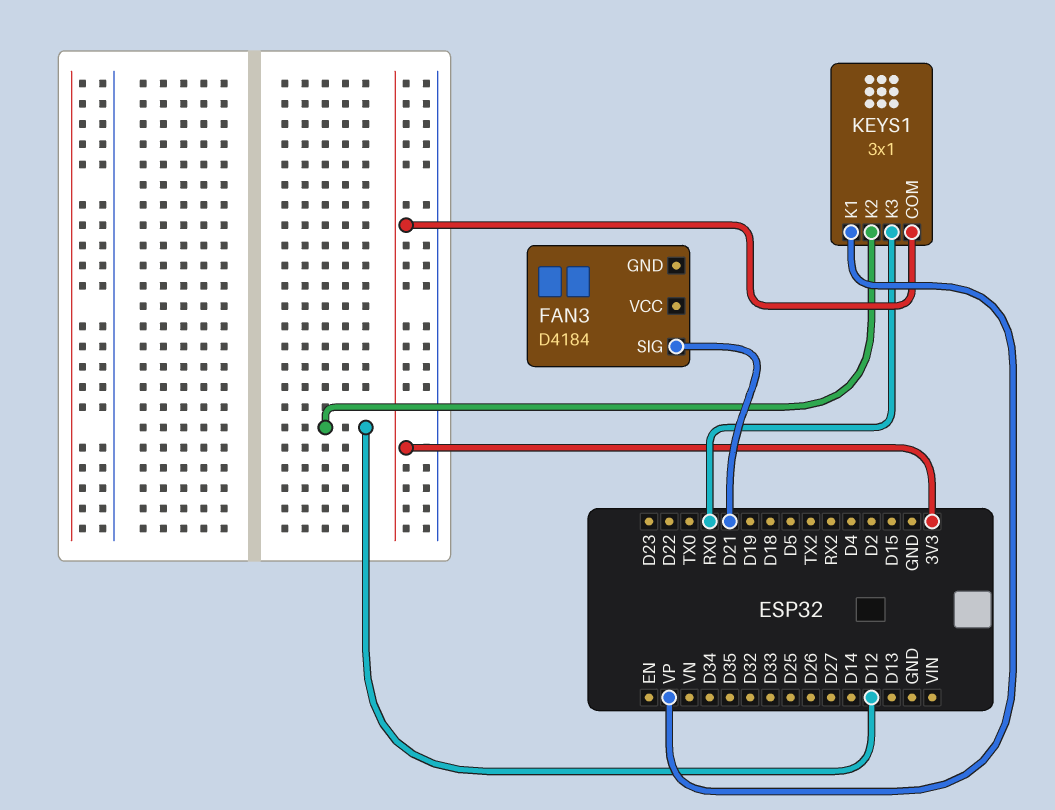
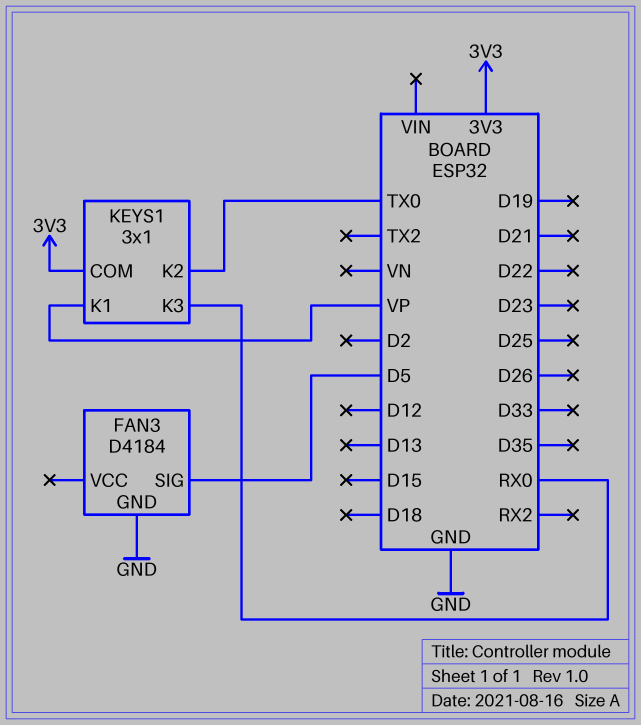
FAN3 pin GND: none -> GND
FAN3 pin SIG: D21 -> D5
KEYS1 pin K2: D12 -> TX0

